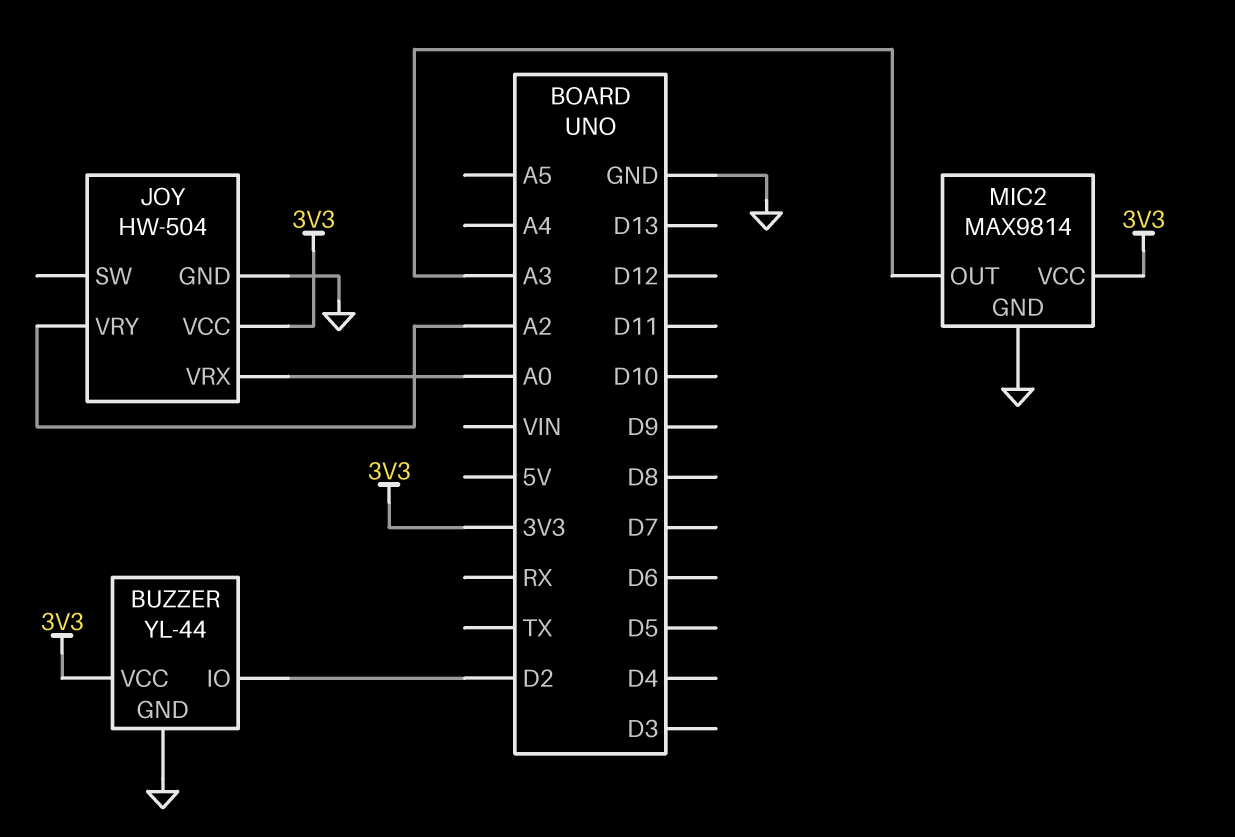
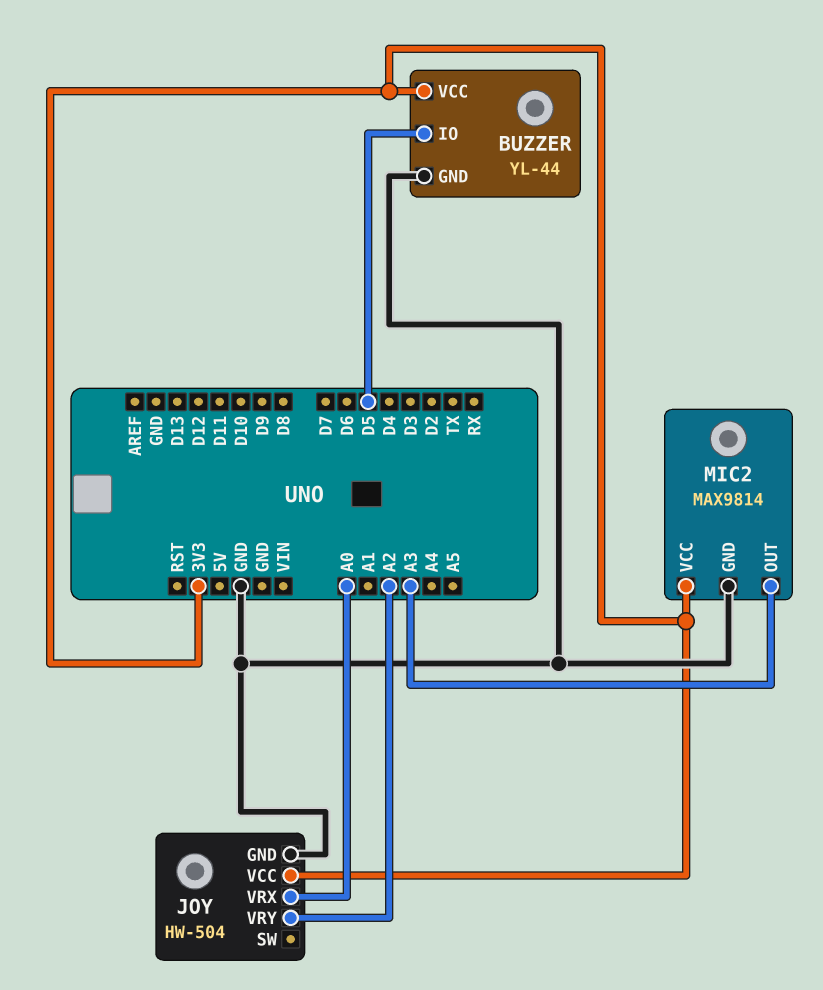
BUZZER pin IO: D2 -> D5

